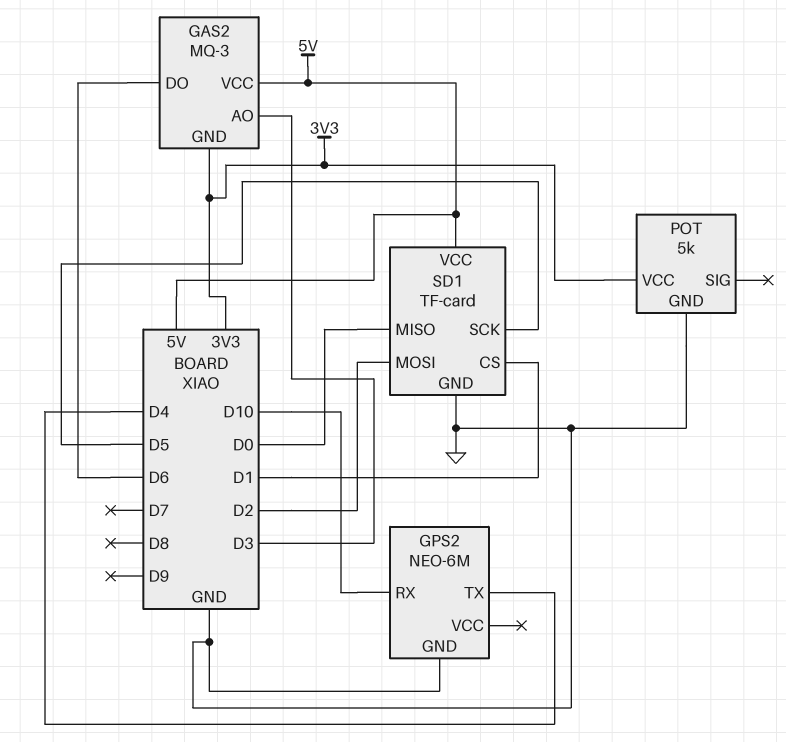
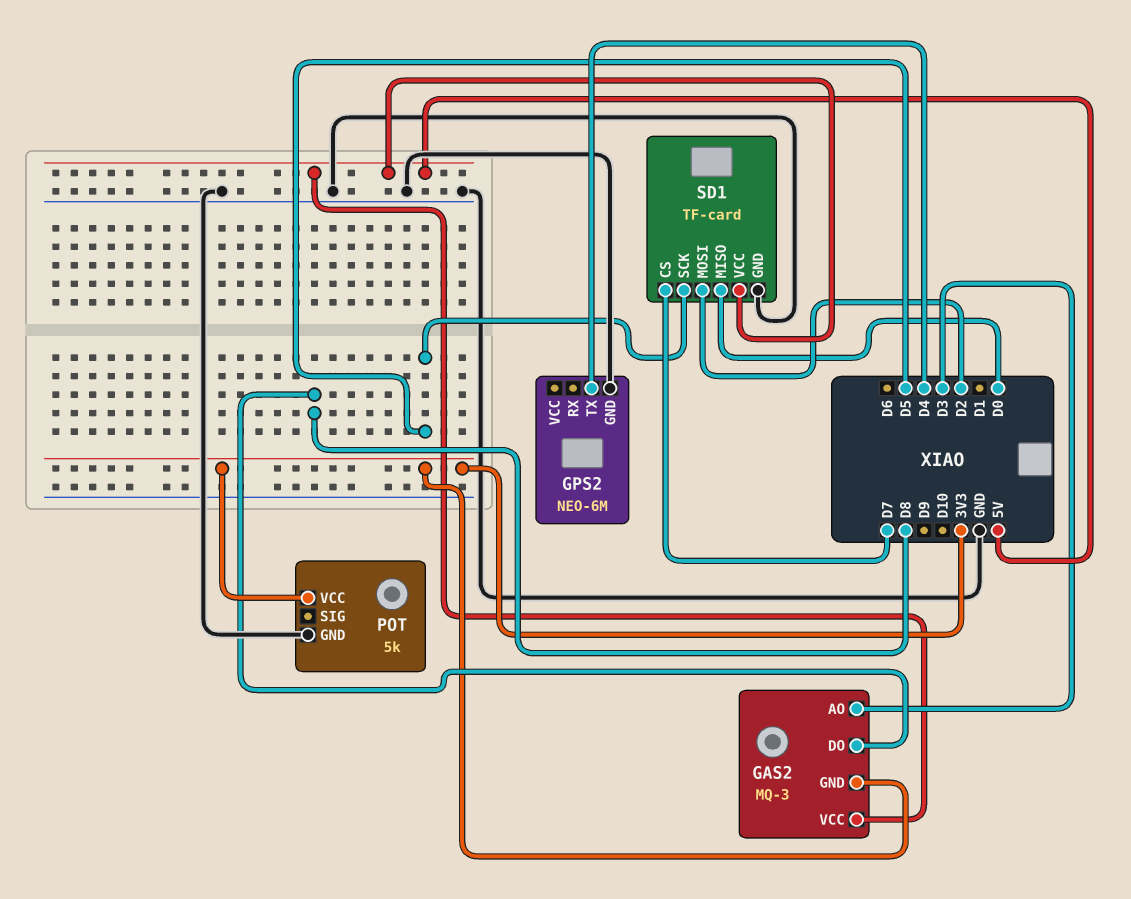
GAS2 pin DO: D6 -> D8
GPS2 pin RX: D10 -> none
SD1 pin CS: D1 -> D7

